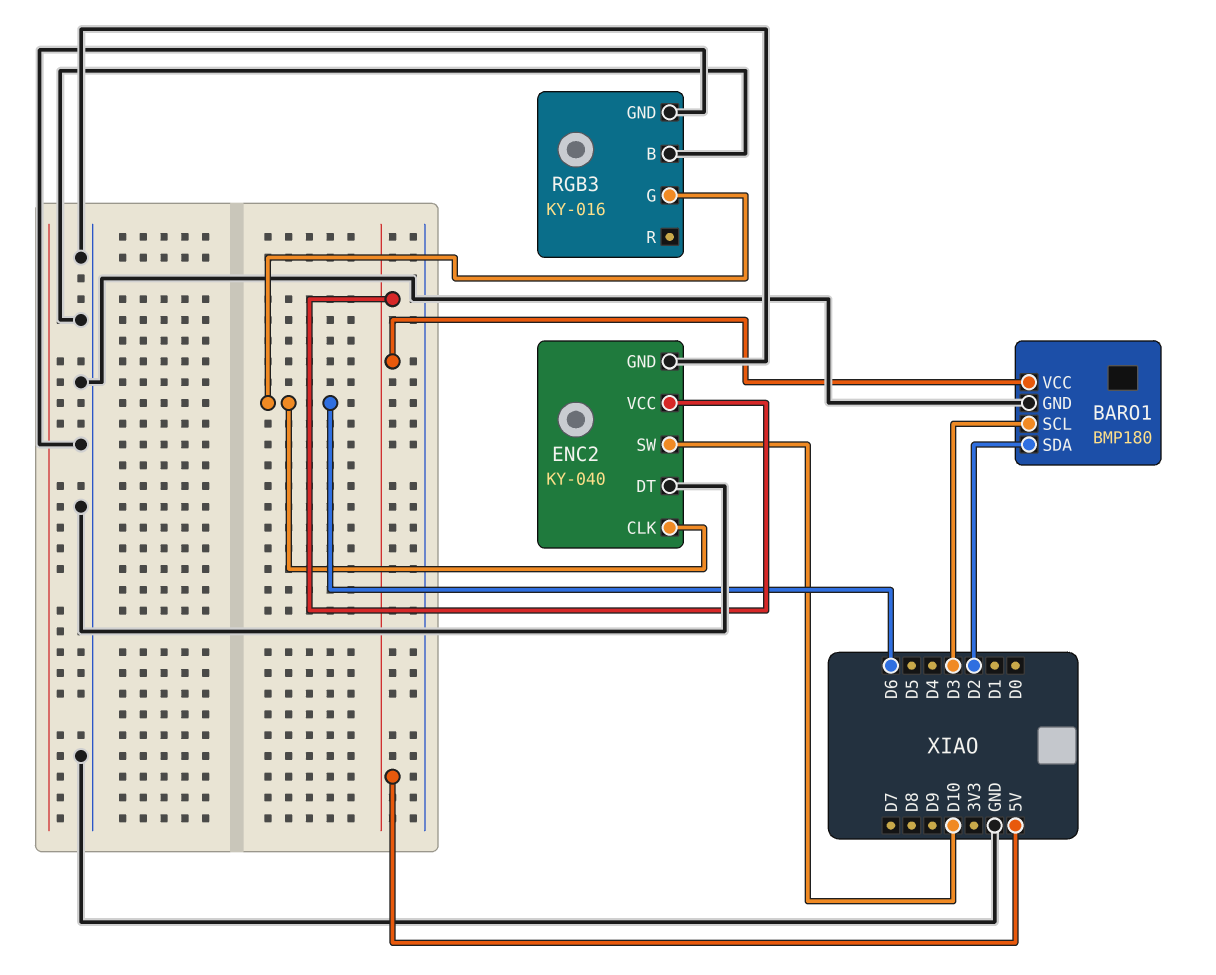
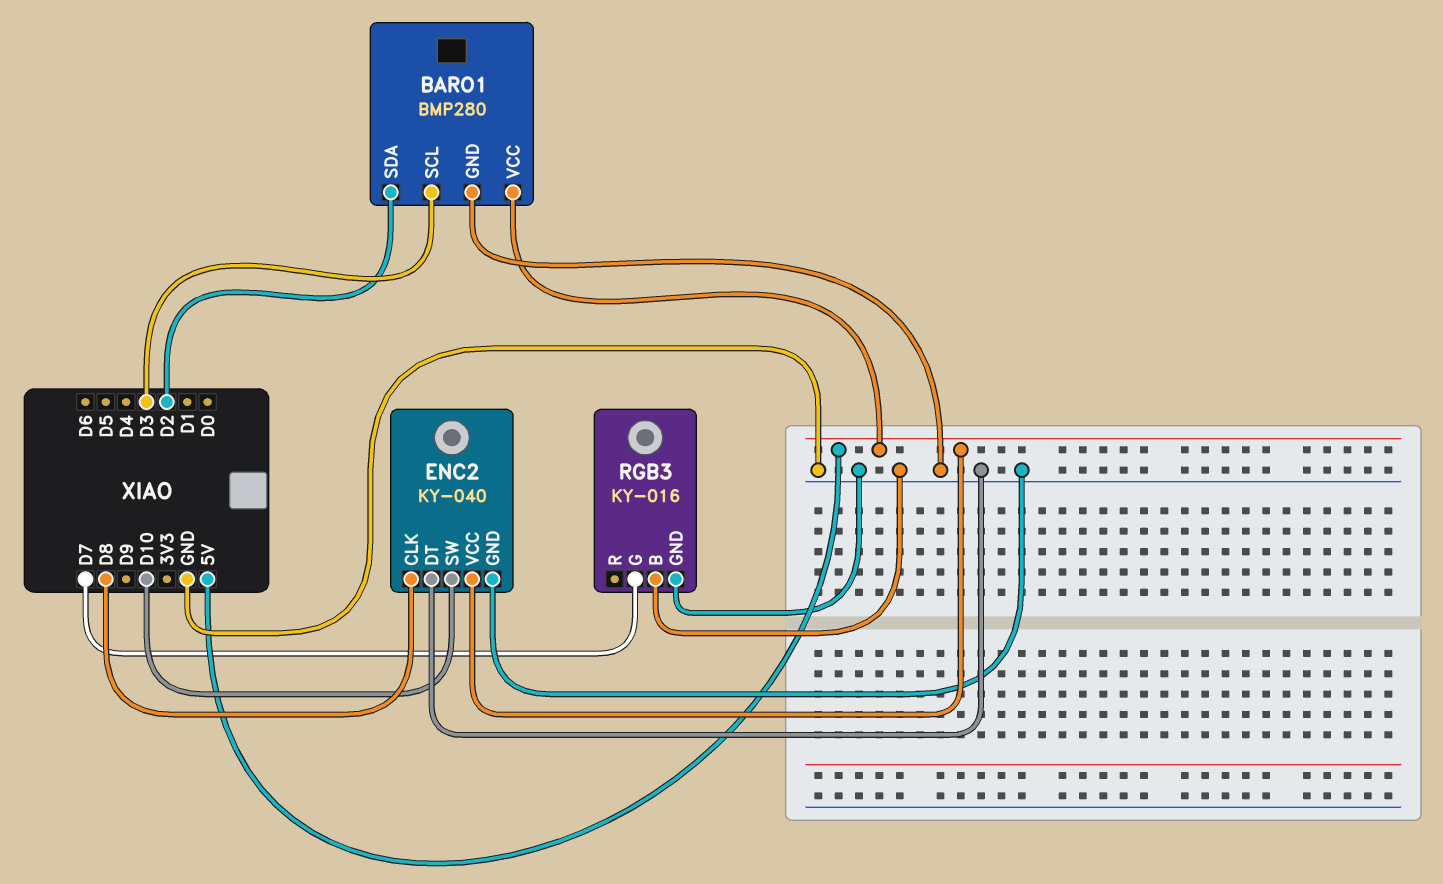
BARO1: BMP180 -> BMP280
ENC2 pin CLK: D6 -> D8
RGB3 pin G: D6 -> D7

